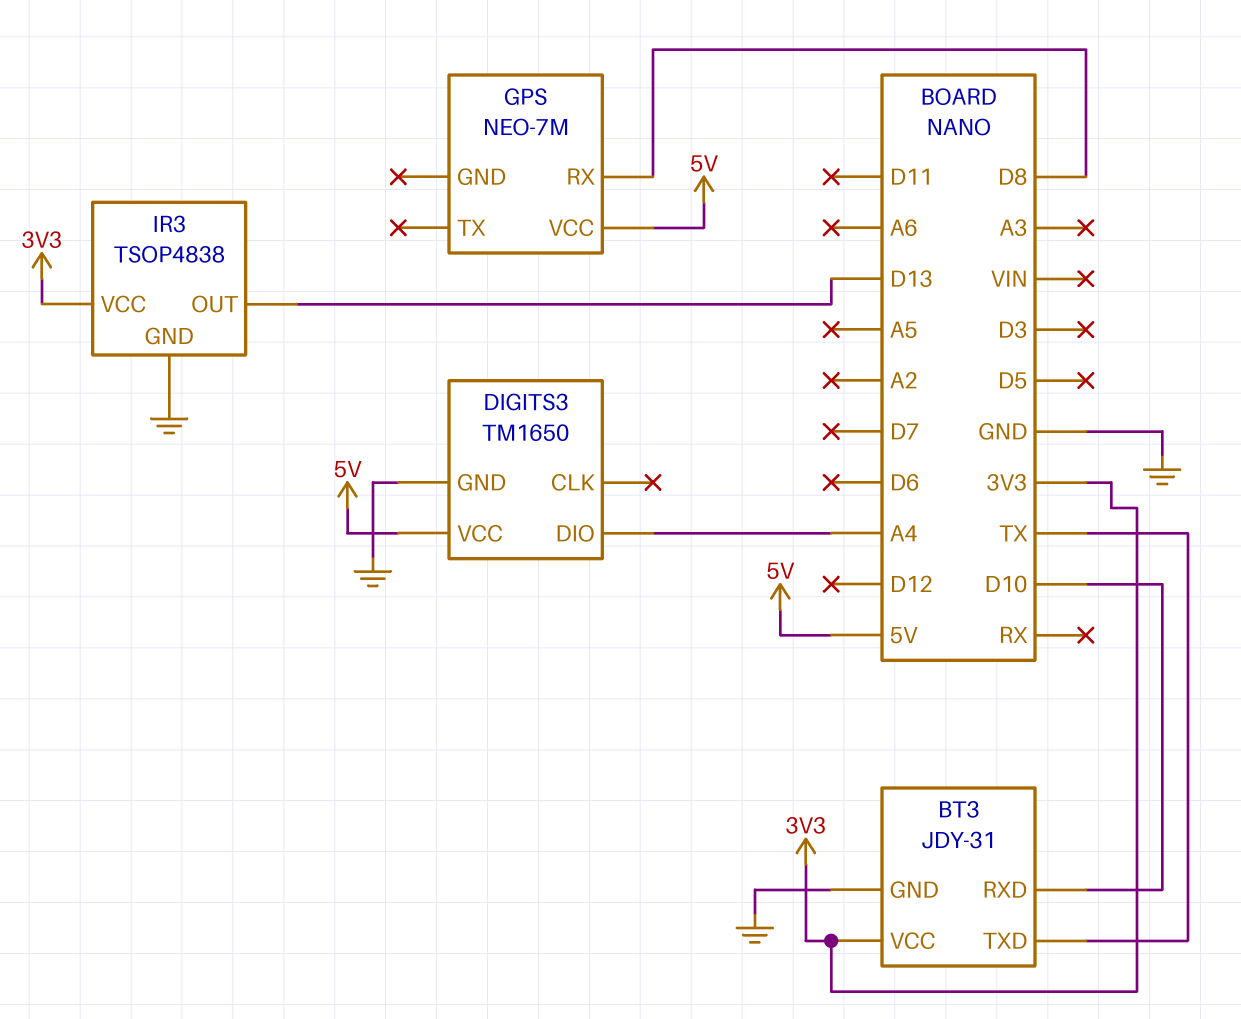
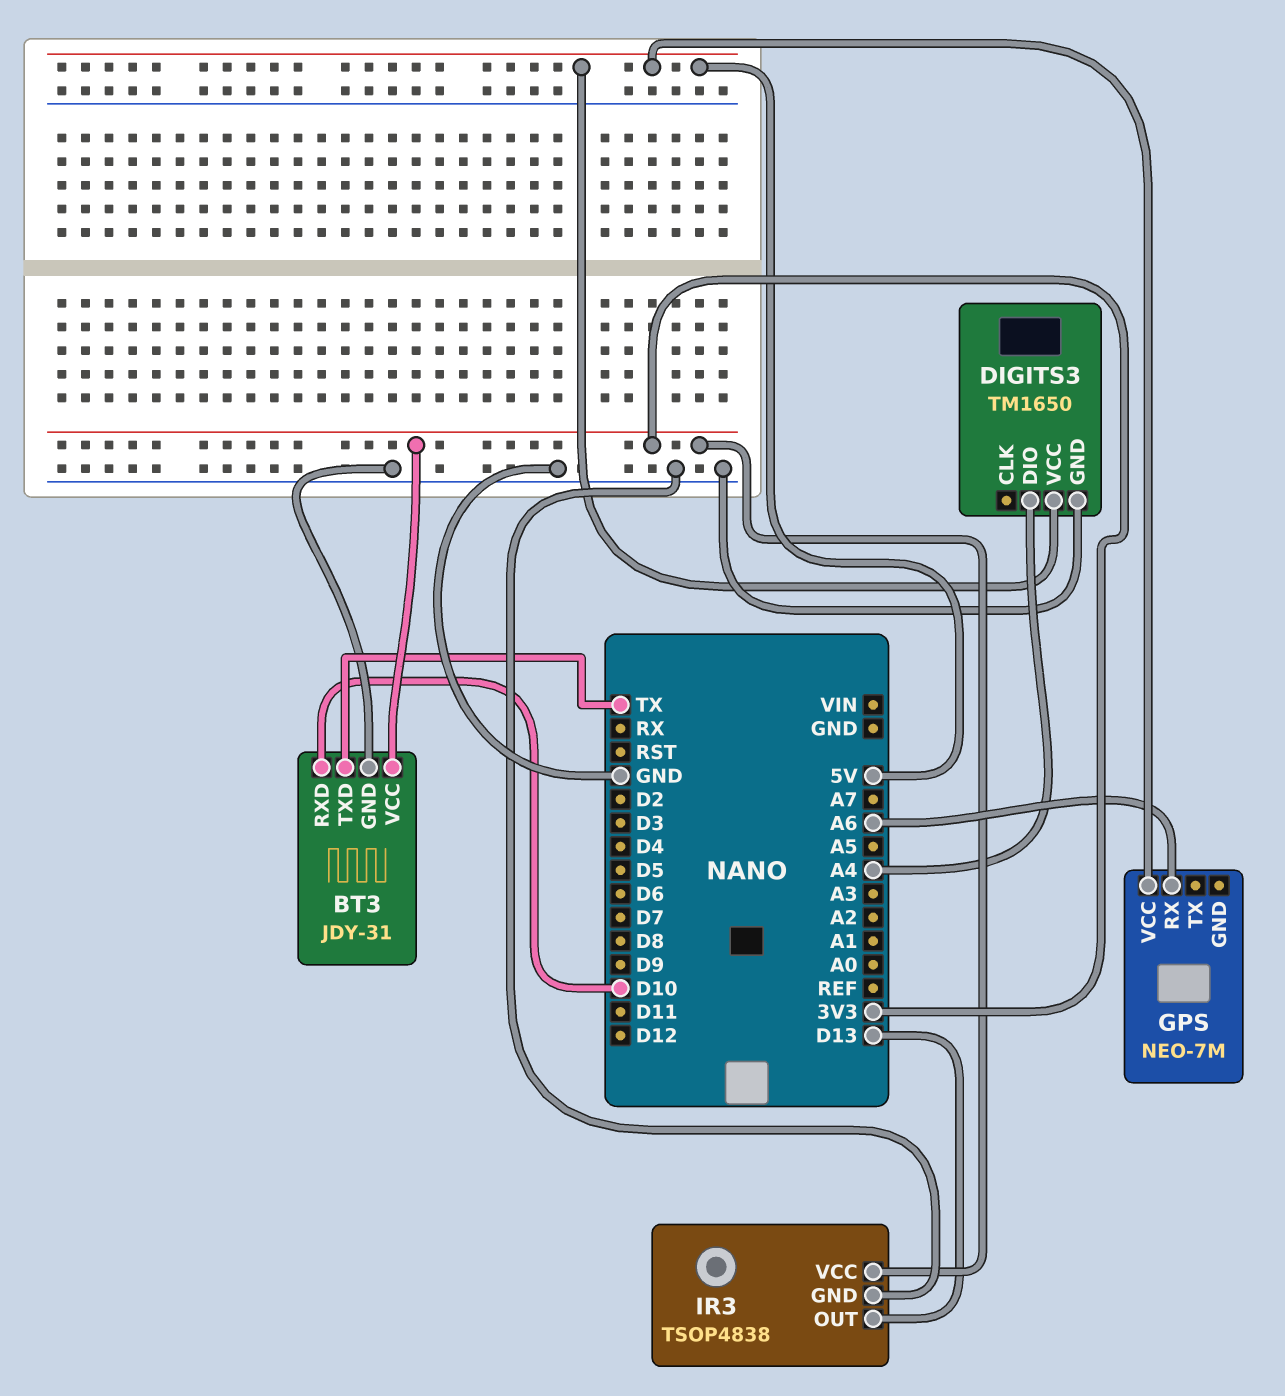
GPS pin RX: D8 -> A6

